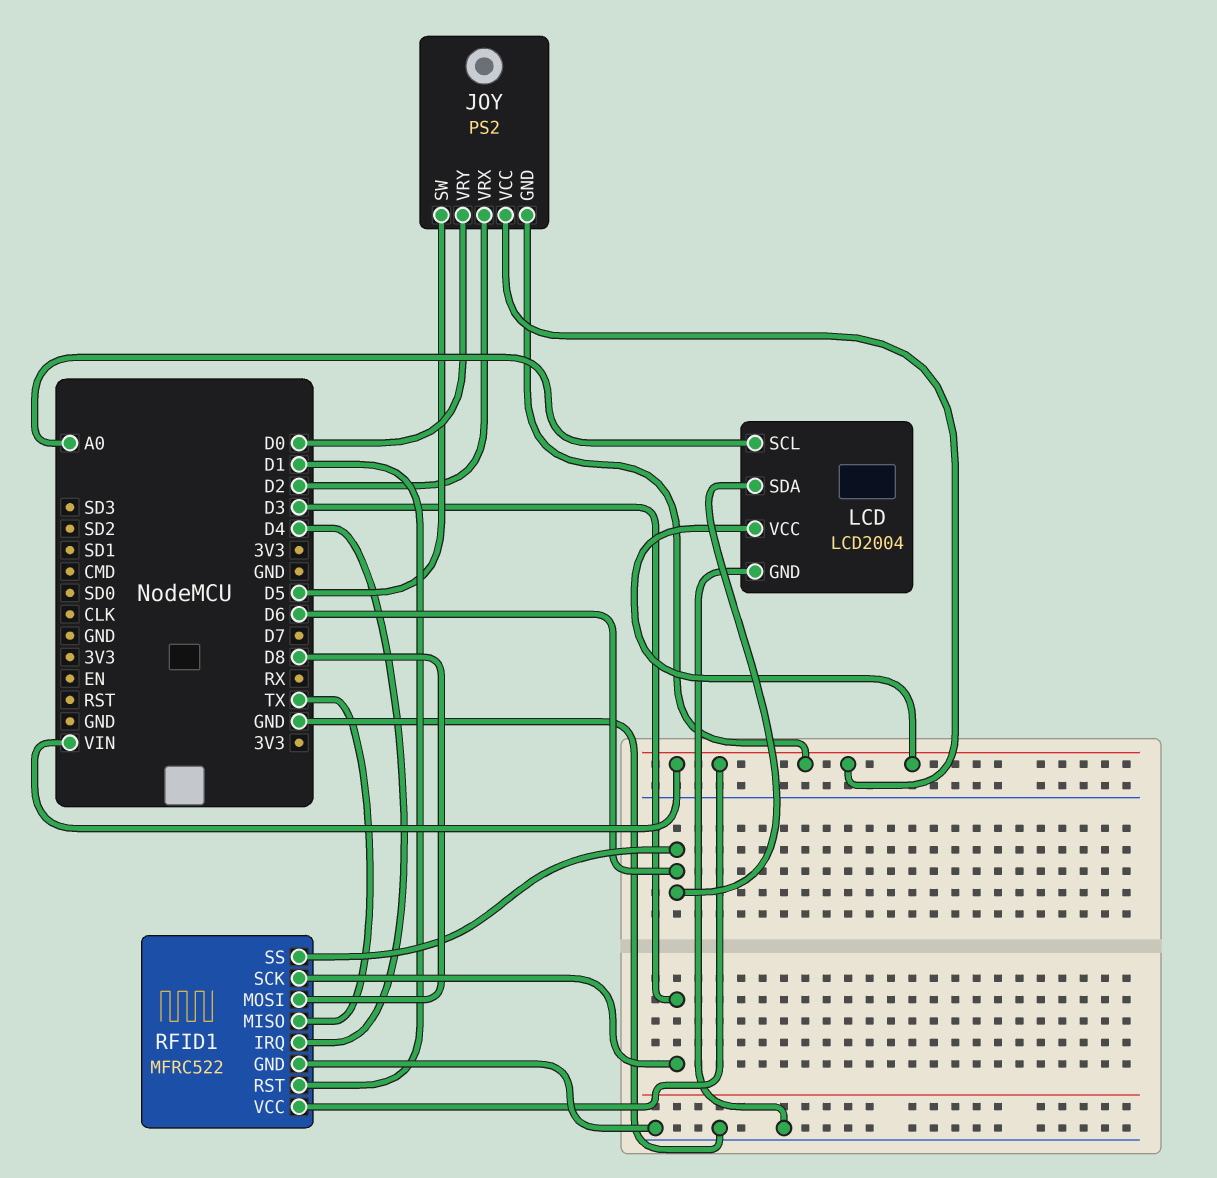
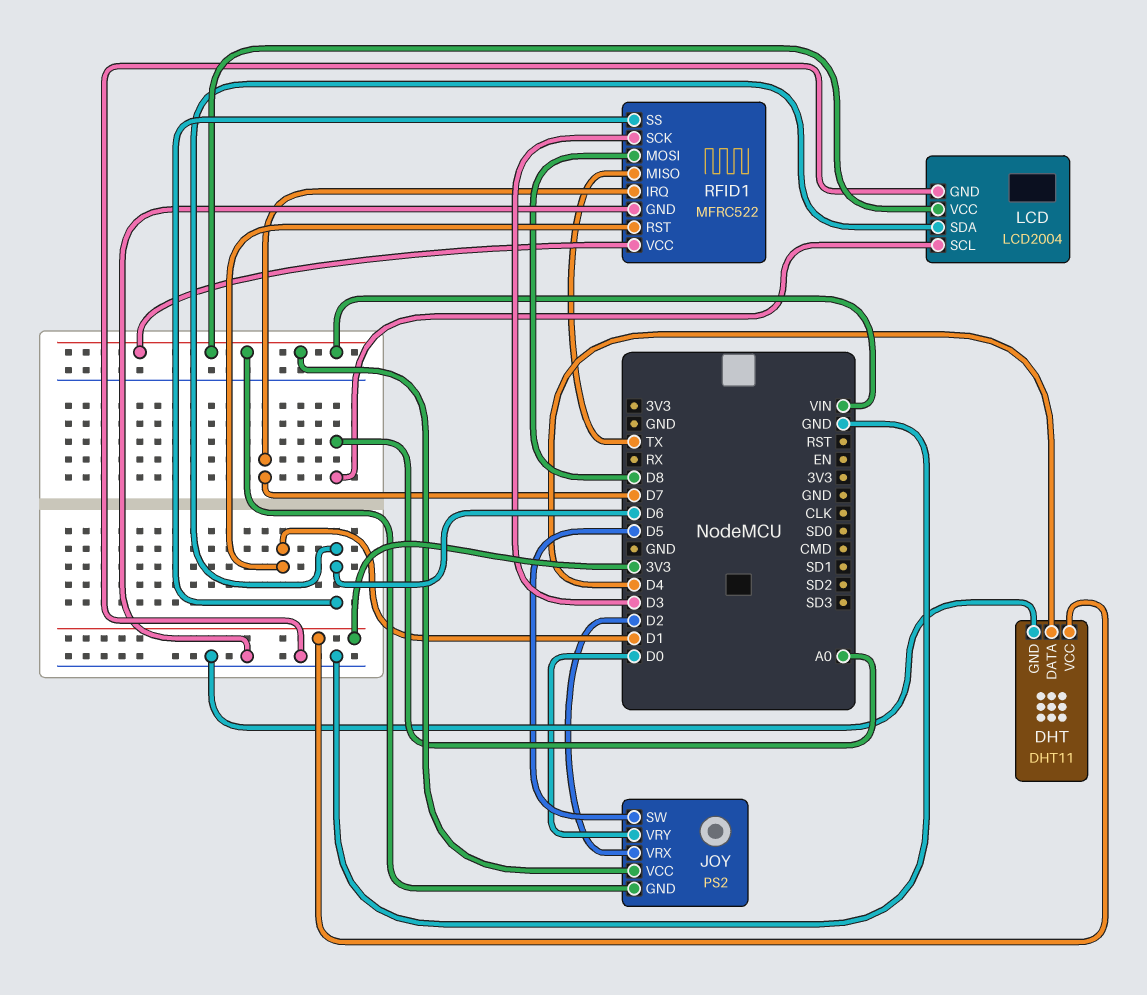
DHT: none -> DHT11
DHT pin DATA: none -> D4
DHT pin GND: none -> GND
DHT pin VCC: none -> 3V3
RFID1 pin IRQ: D4 -> D7

